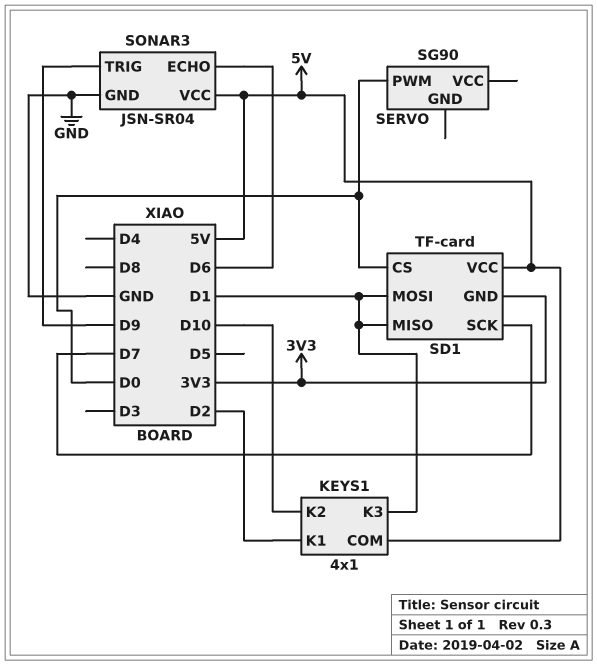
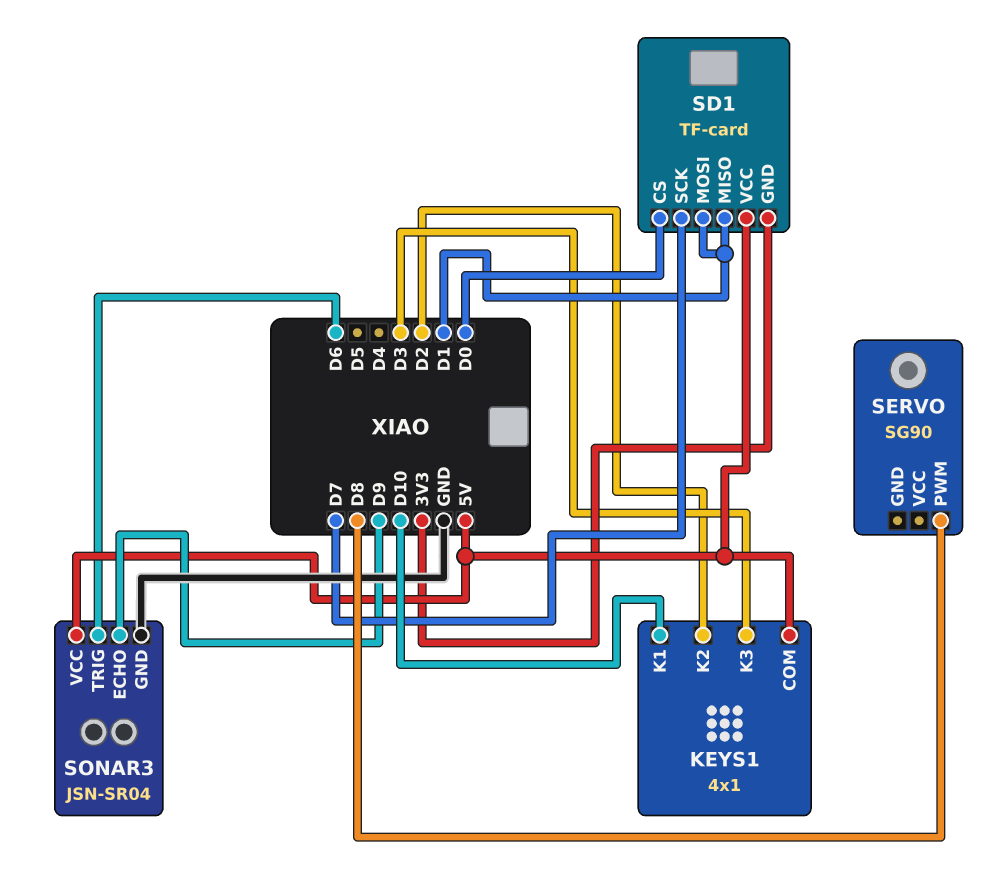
KEYS1 pin K1: D2 -> D10
KEYS1 pin K2: D10 -> D2
KEYS1 pin K3: D1 -> D3
SERVO pin PWM: D0 -> D8
SONAR3 pin ECHO: D6 -> D9
SONAR3 pin TRIG: D9 -> D6

